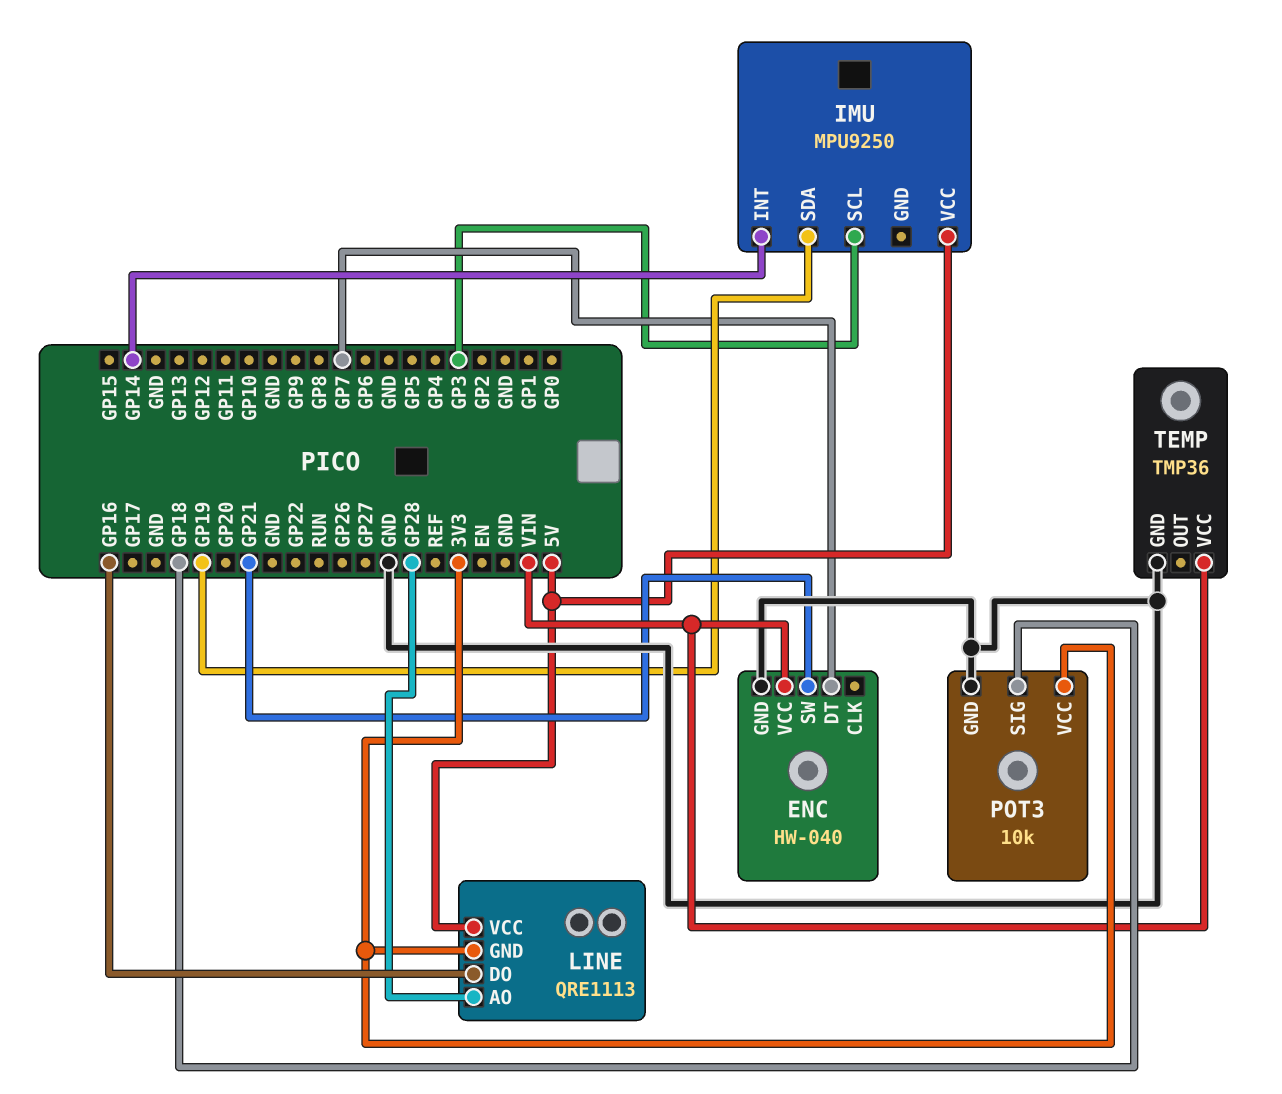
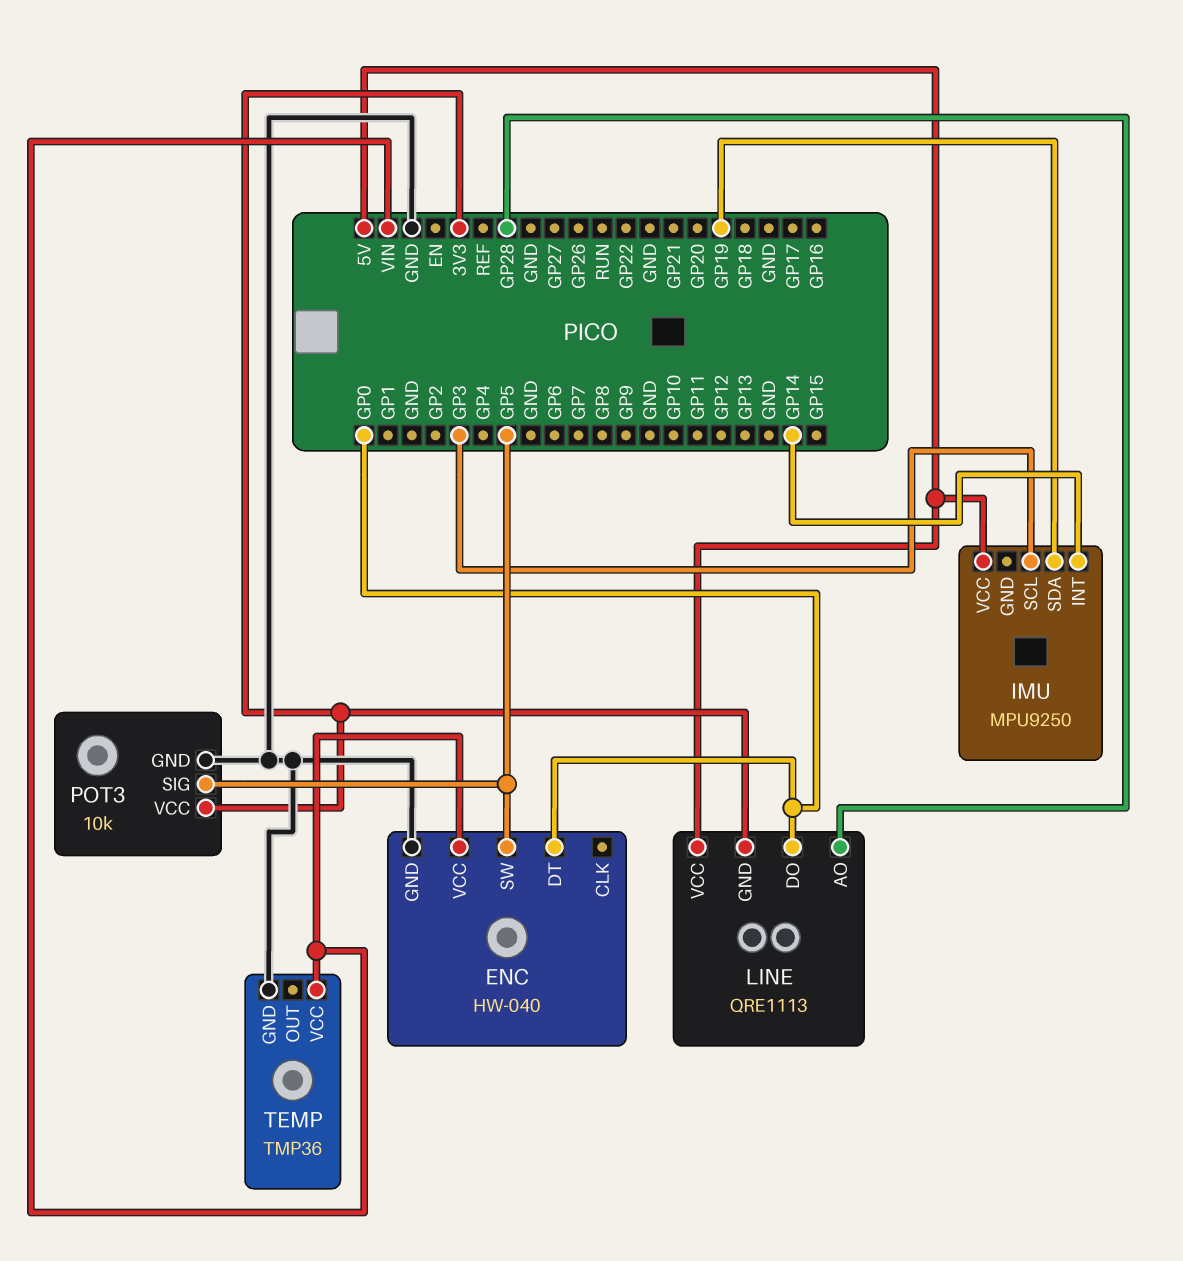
ENC pin DT: GP7 -> GP0
ENC pin SW: GP21 -> GP5
LINE pin DO: GP16 -> GP0
POT3 pin SIG: GP18 -> GP5

